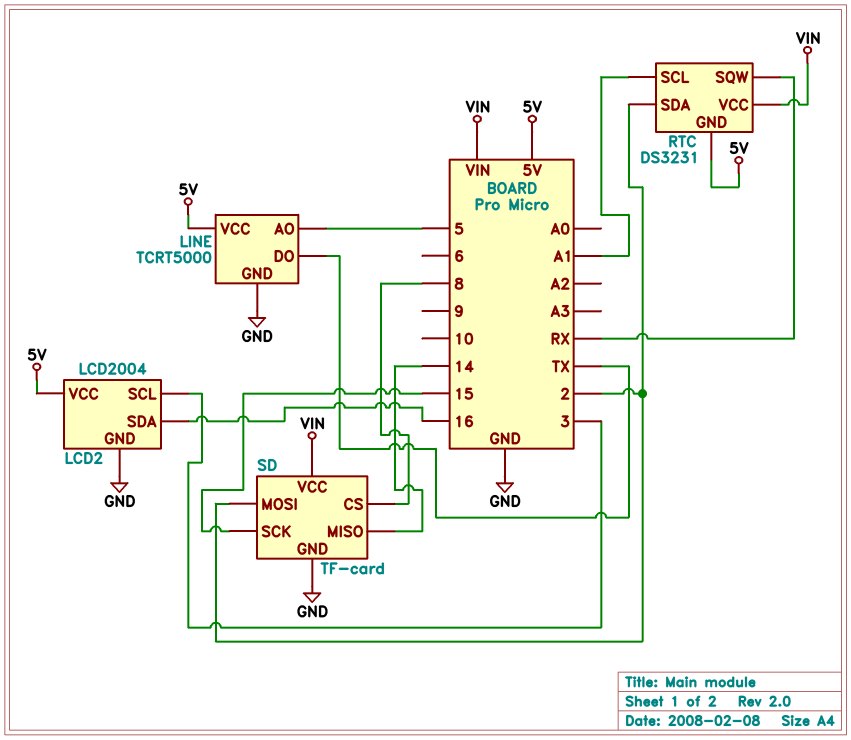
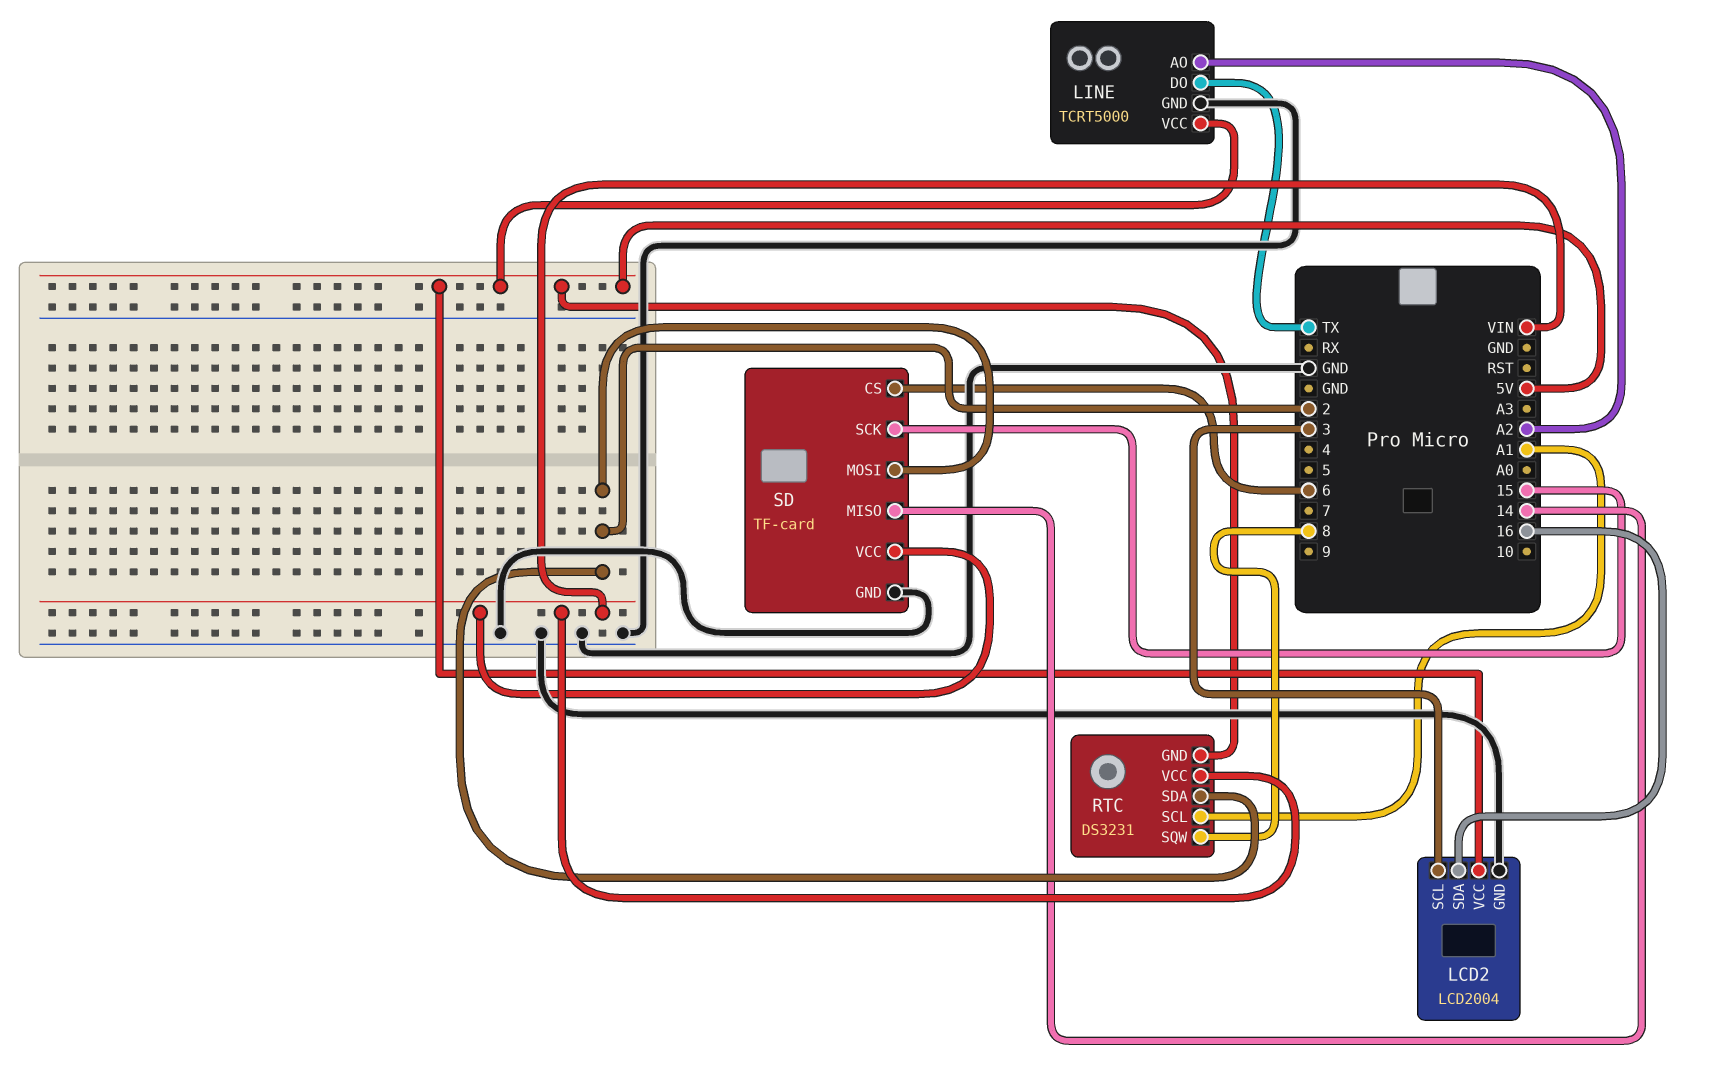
LINE pin AO: 5 -> A2
RTC pin SQW: RX -> 8
SD pin CS: 8 -> 6

